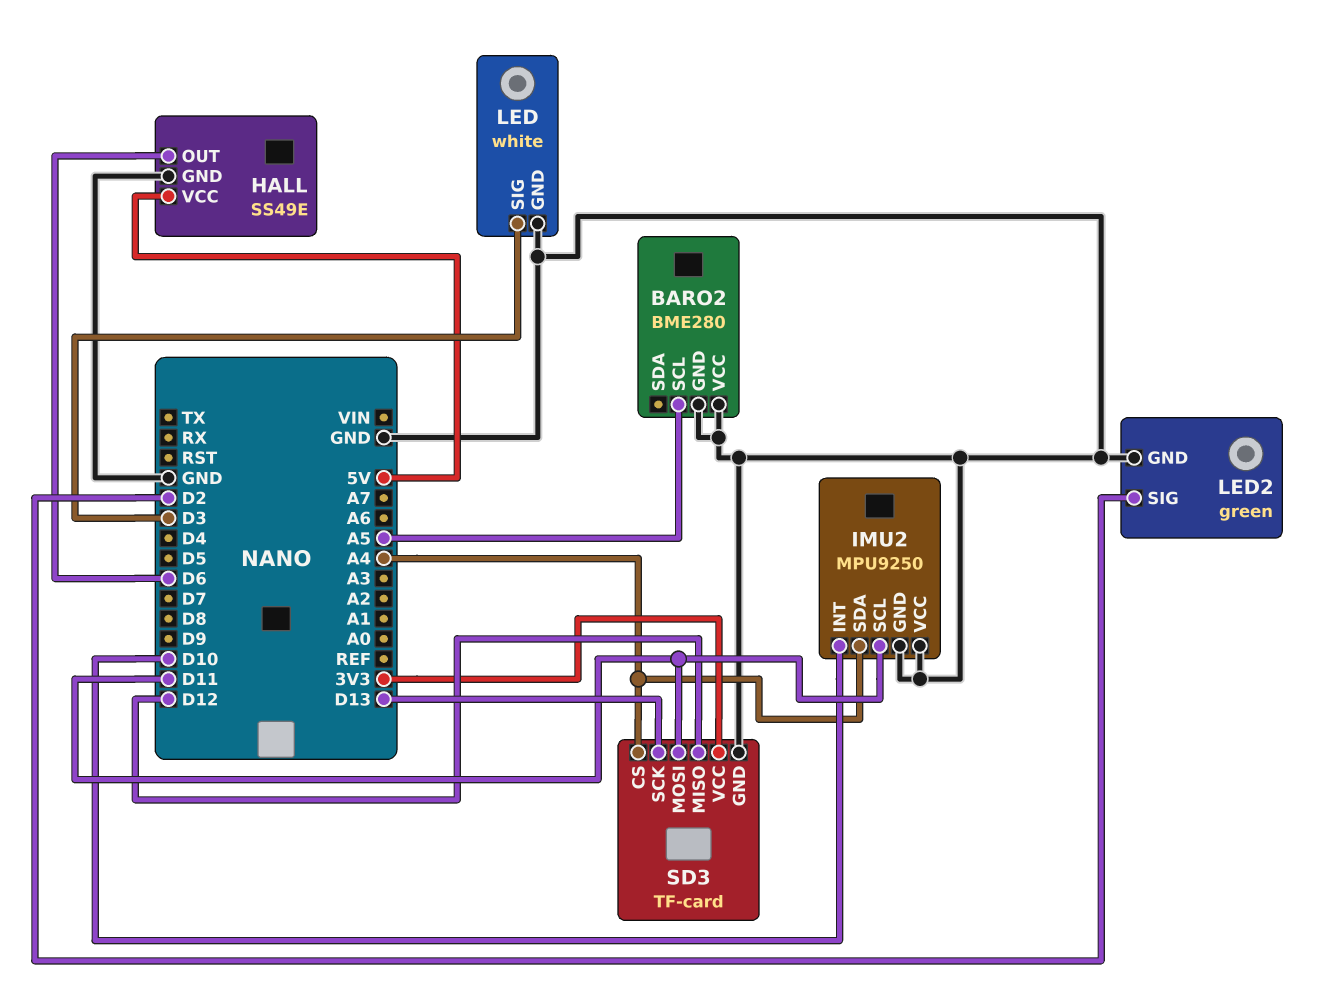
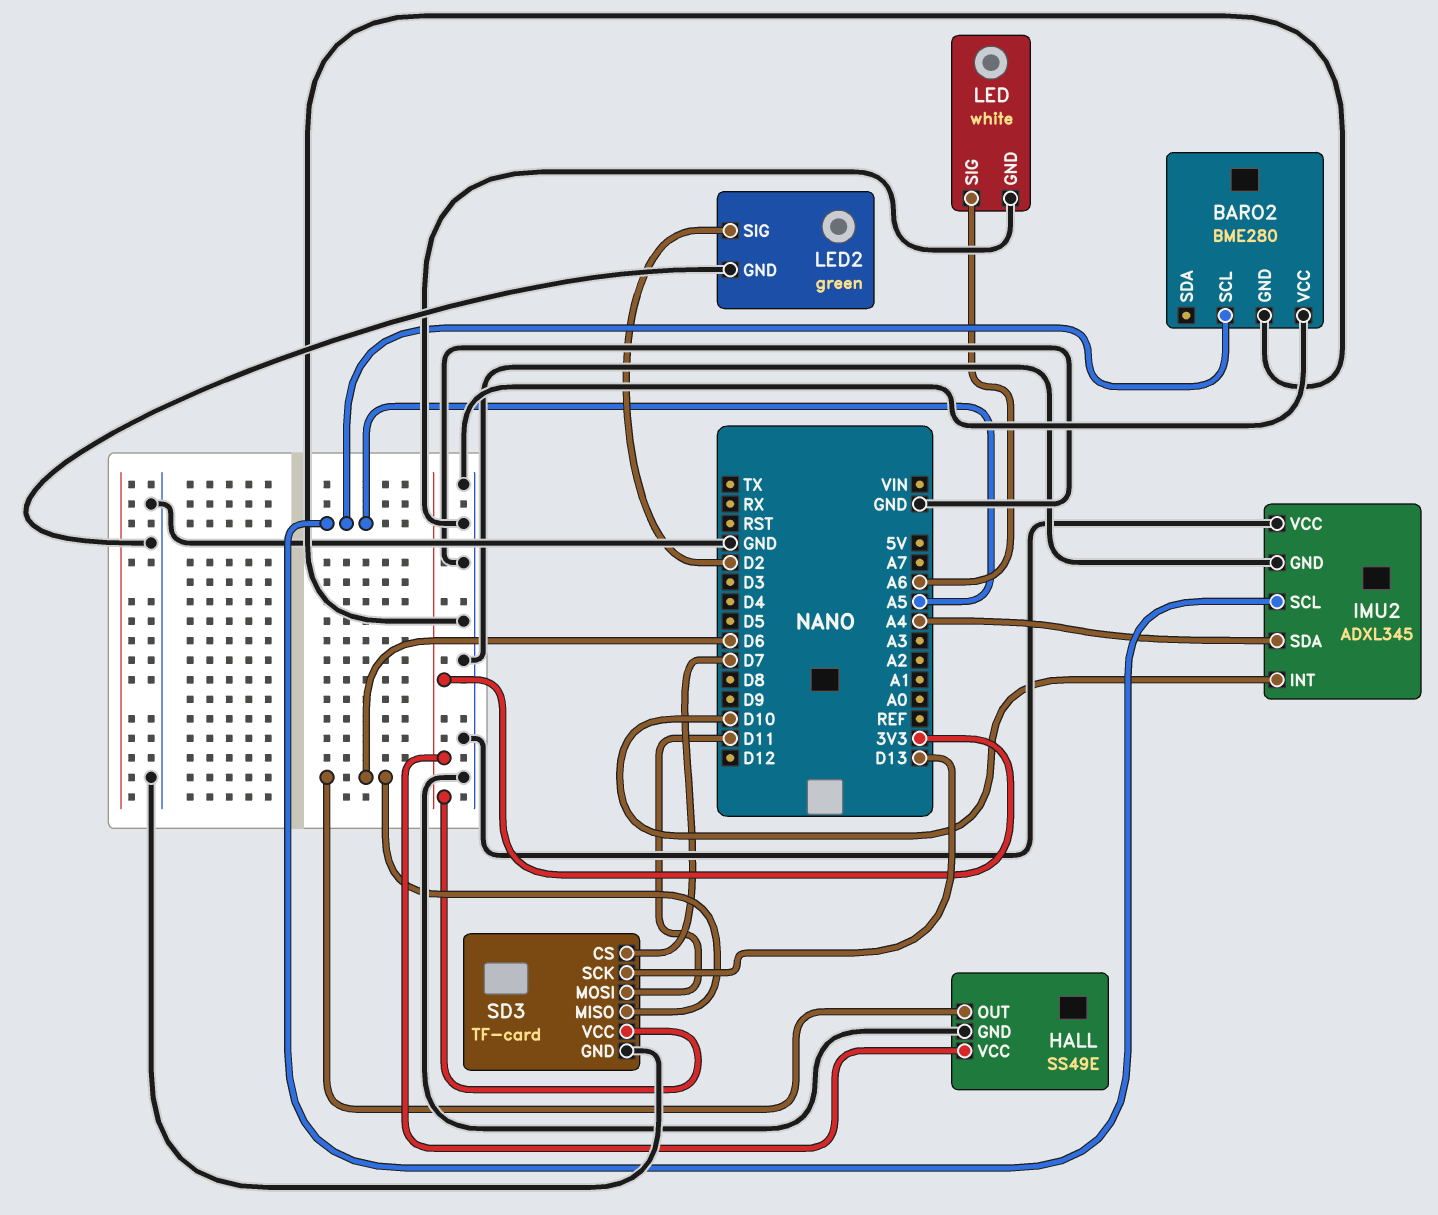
HALL pin VCC: 5V -> 3V3
IMU2: MPU9250 -> ADXL345
IMU2 pin SCL: D11 -> A5
LED pin SIG: D3 -> A6
SD3 pin CS: A4 -> D7
SD3 pin MISO: D12 -> D6

